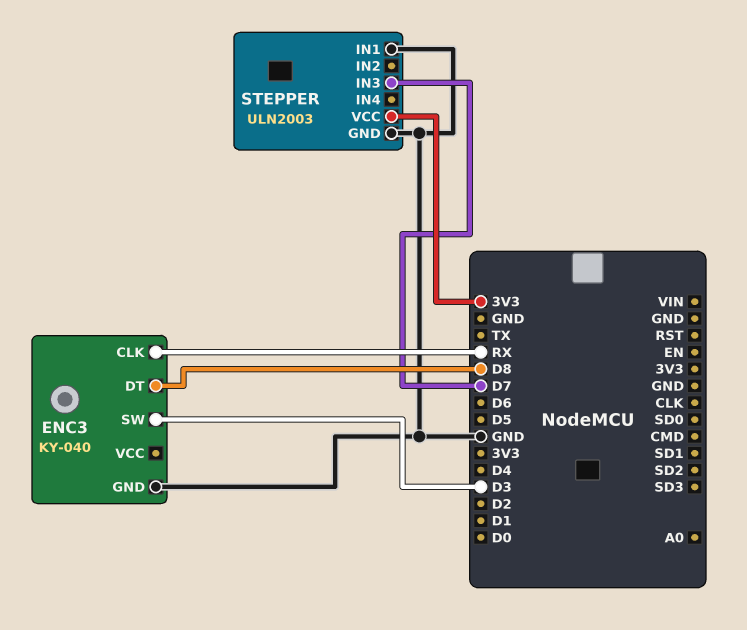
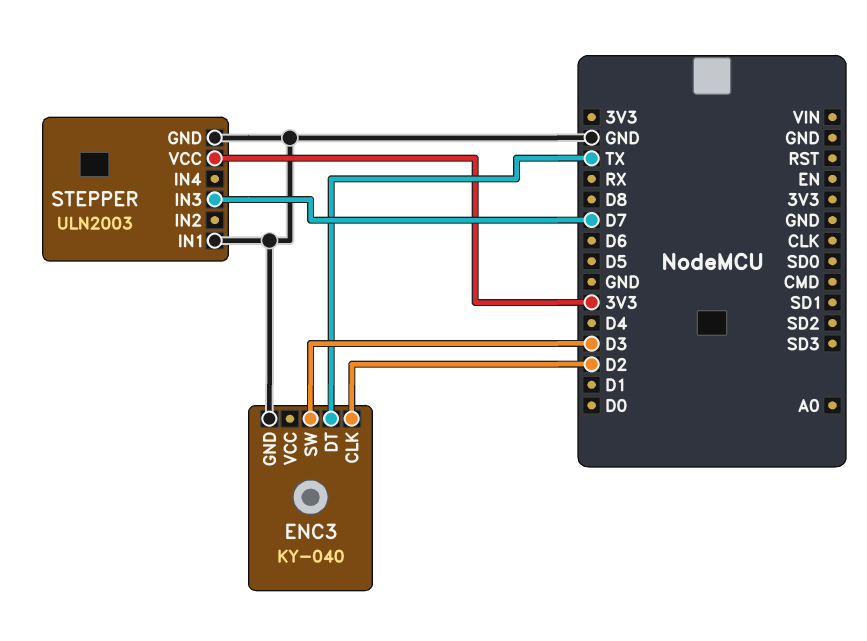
ENC3 pin CLK: RX -> D2
ENC3 pin DT: D8 -> TX

